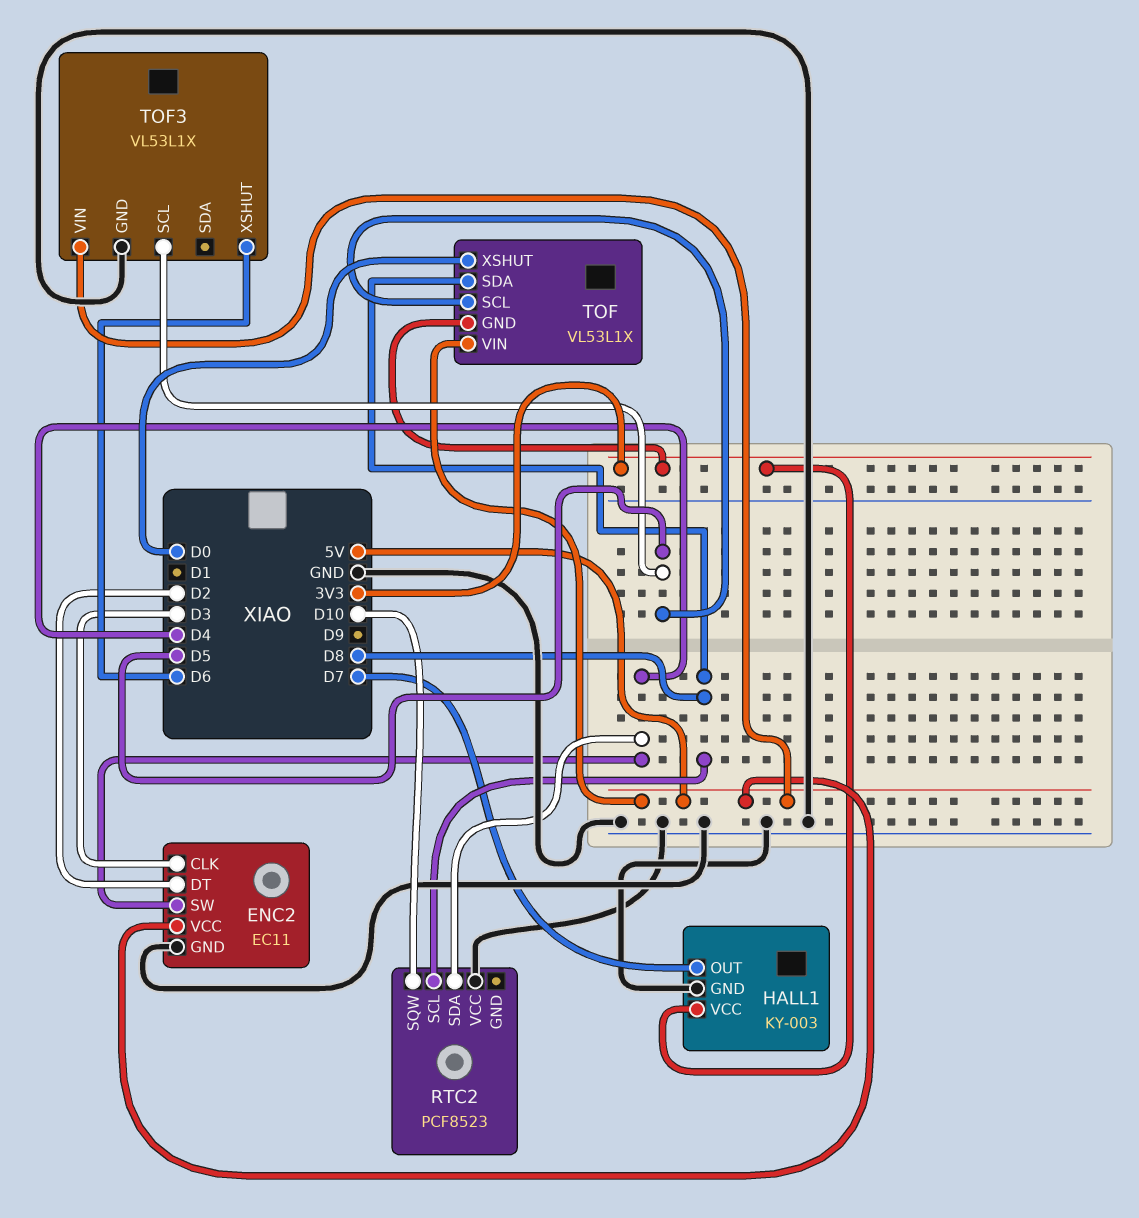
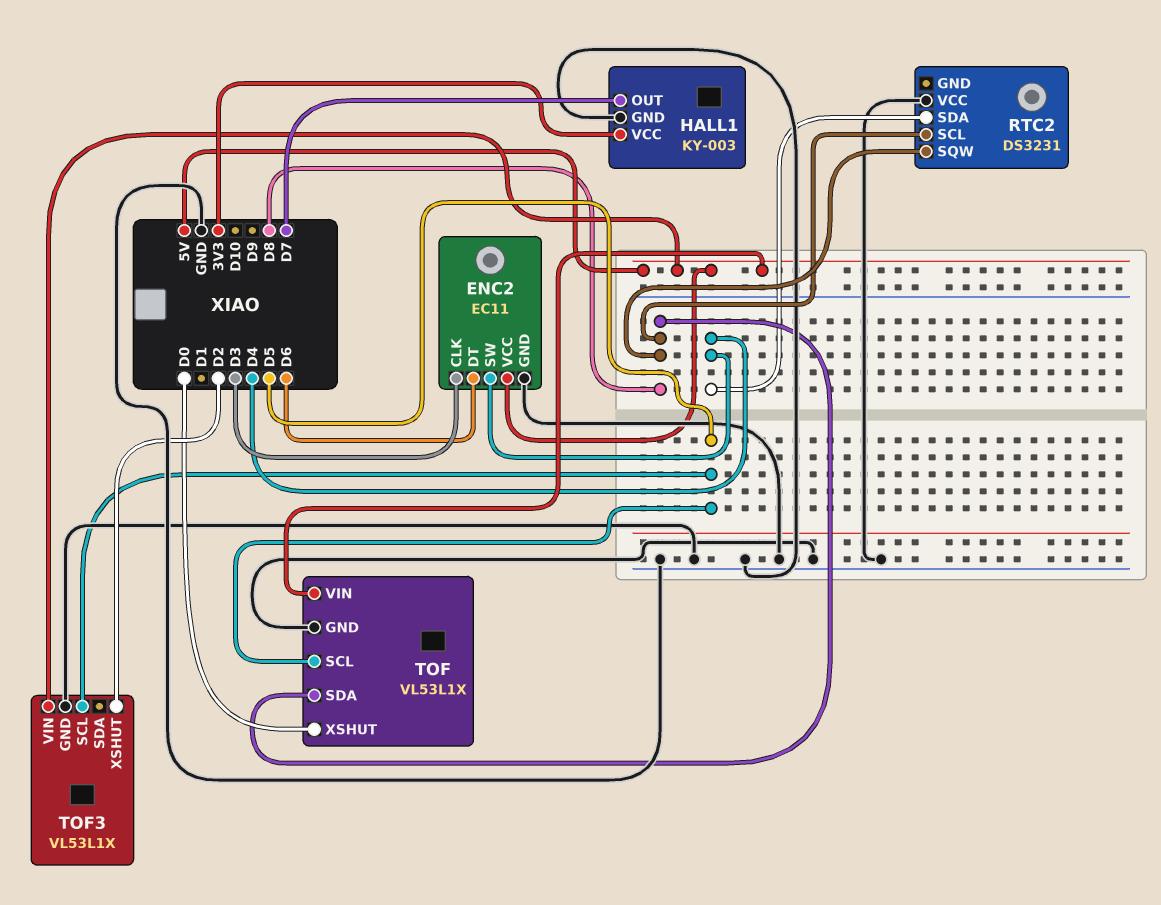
ENC2 pin DT: D2 -> D6
RTC2: PCF8523 -> DS3231
RTC2 pin SQW: D10 -> D8
TOF pin GND: 3V3 -> GND
TOF3 pin XSHUT: D6 -> D2

